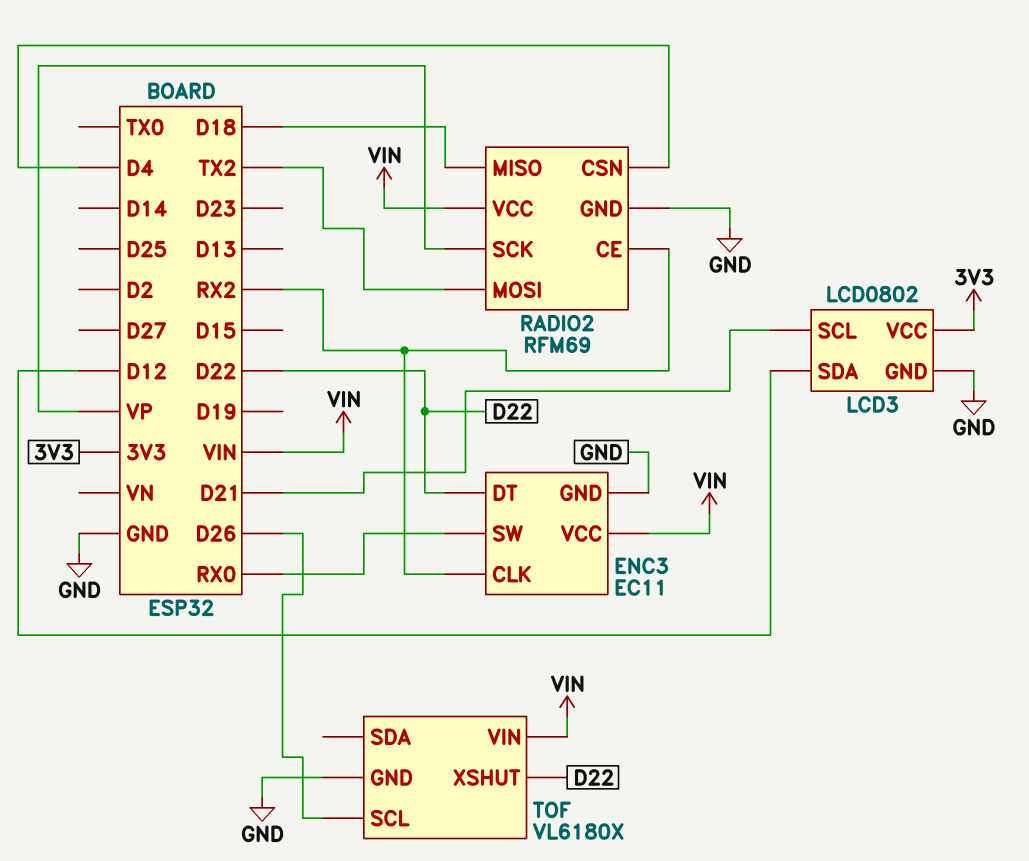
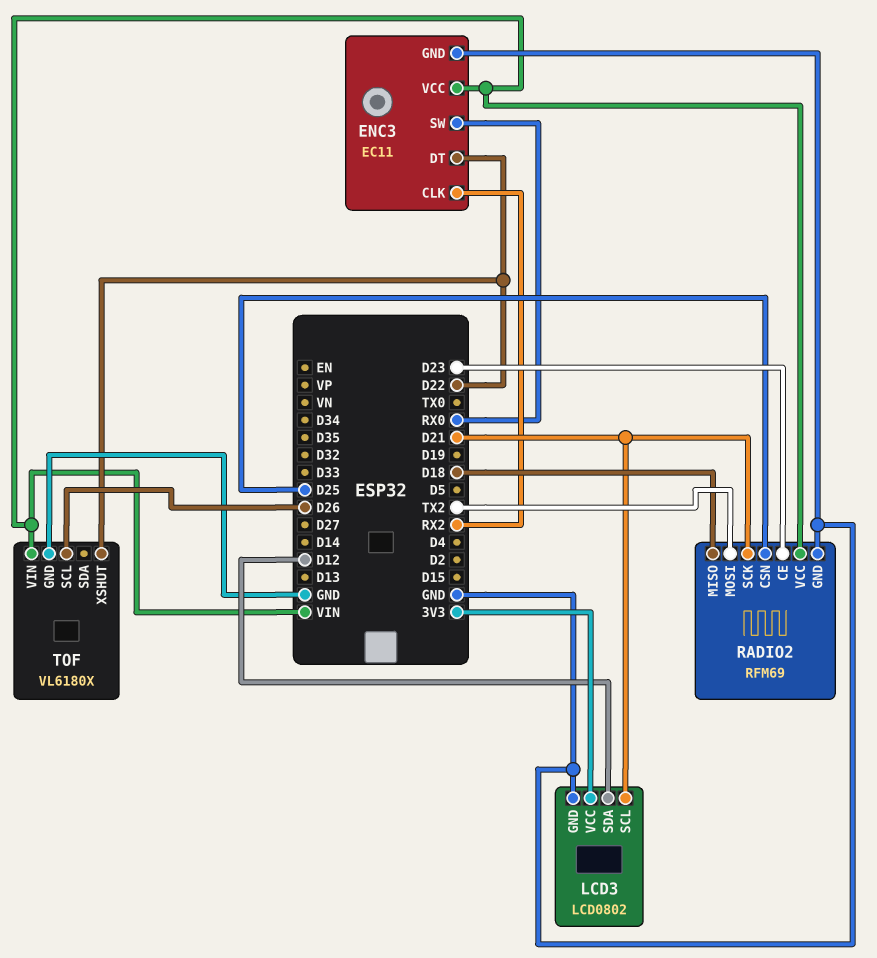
RADIO2 pin CE: RX2 -> D23
RADIO2 pin CSN: D4 -> D25
RADIO2 pin SCK: VP -> D21

